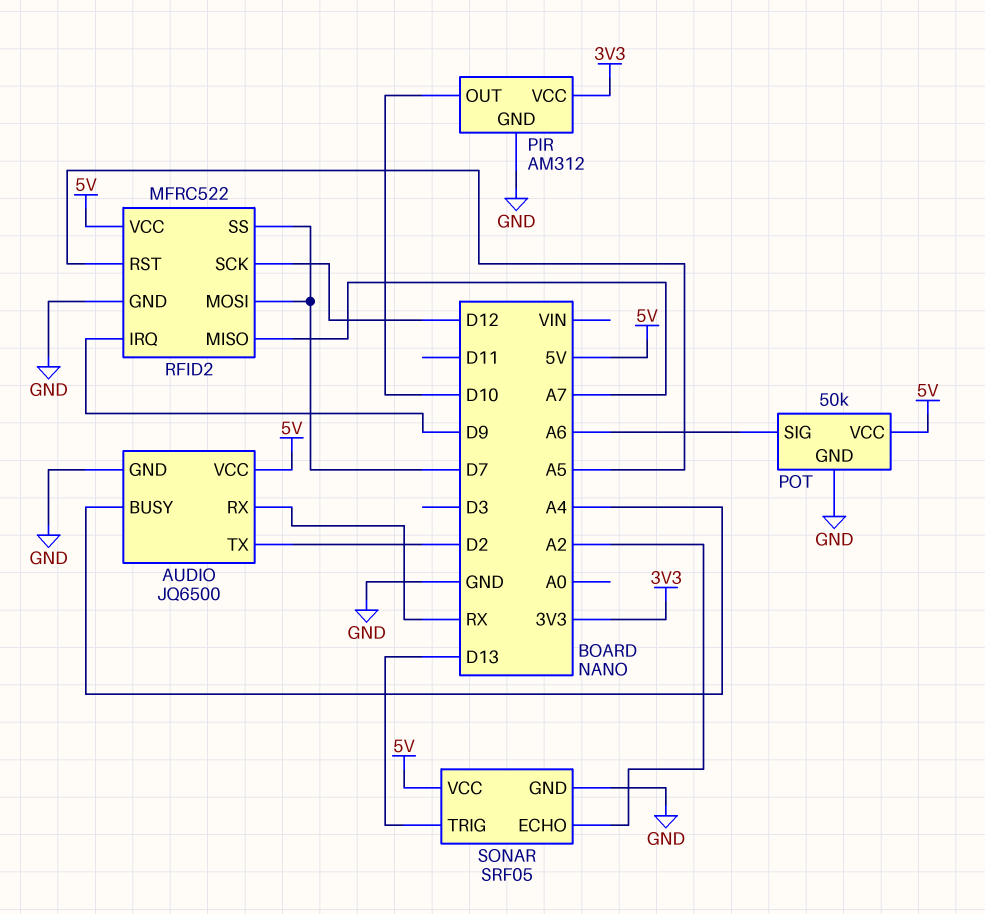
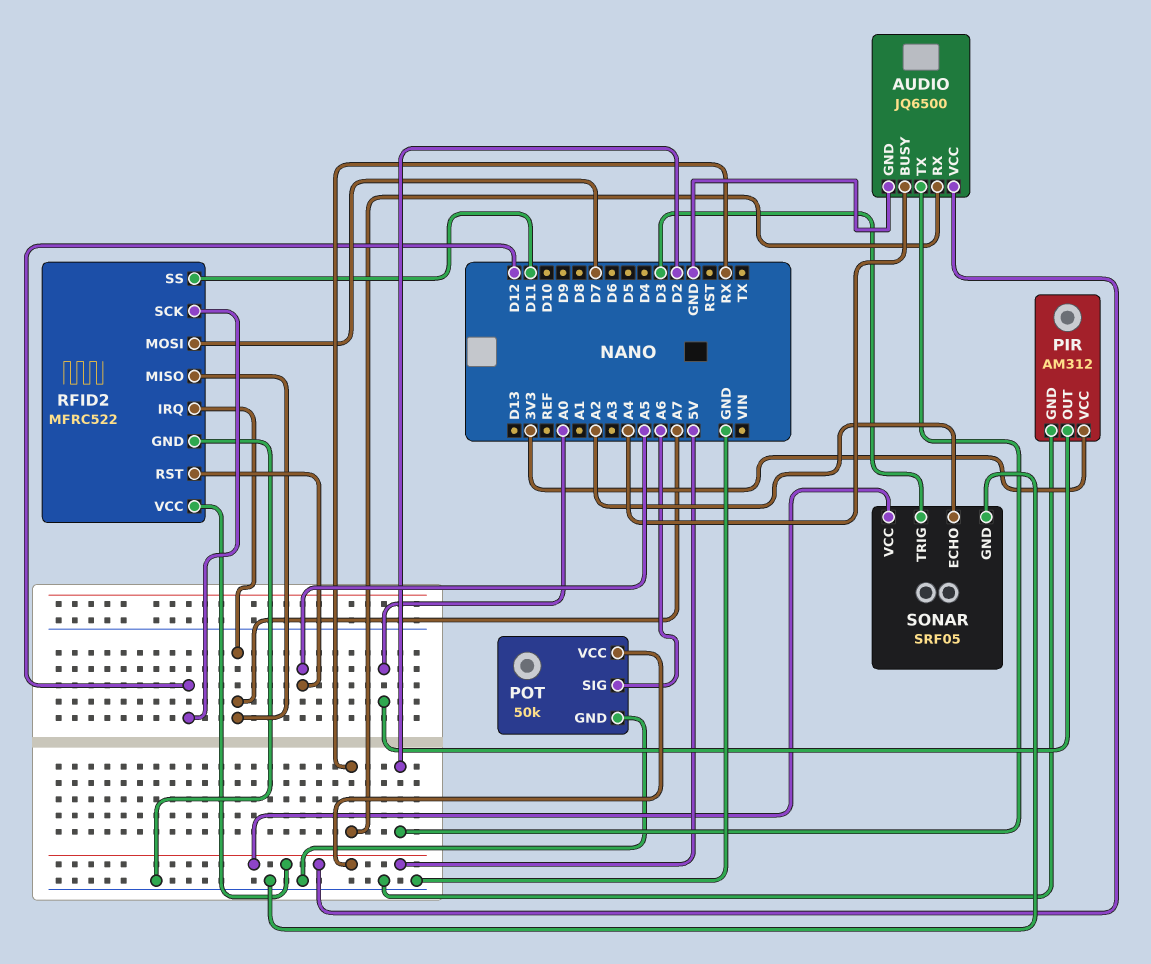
PIR pin OUT: D10 -> A0
RFID2 pin IRQ: D9 -> A7
RFID2 pin SS: D7 -> D11
SONAR pin TRIG: D13 -> D3

